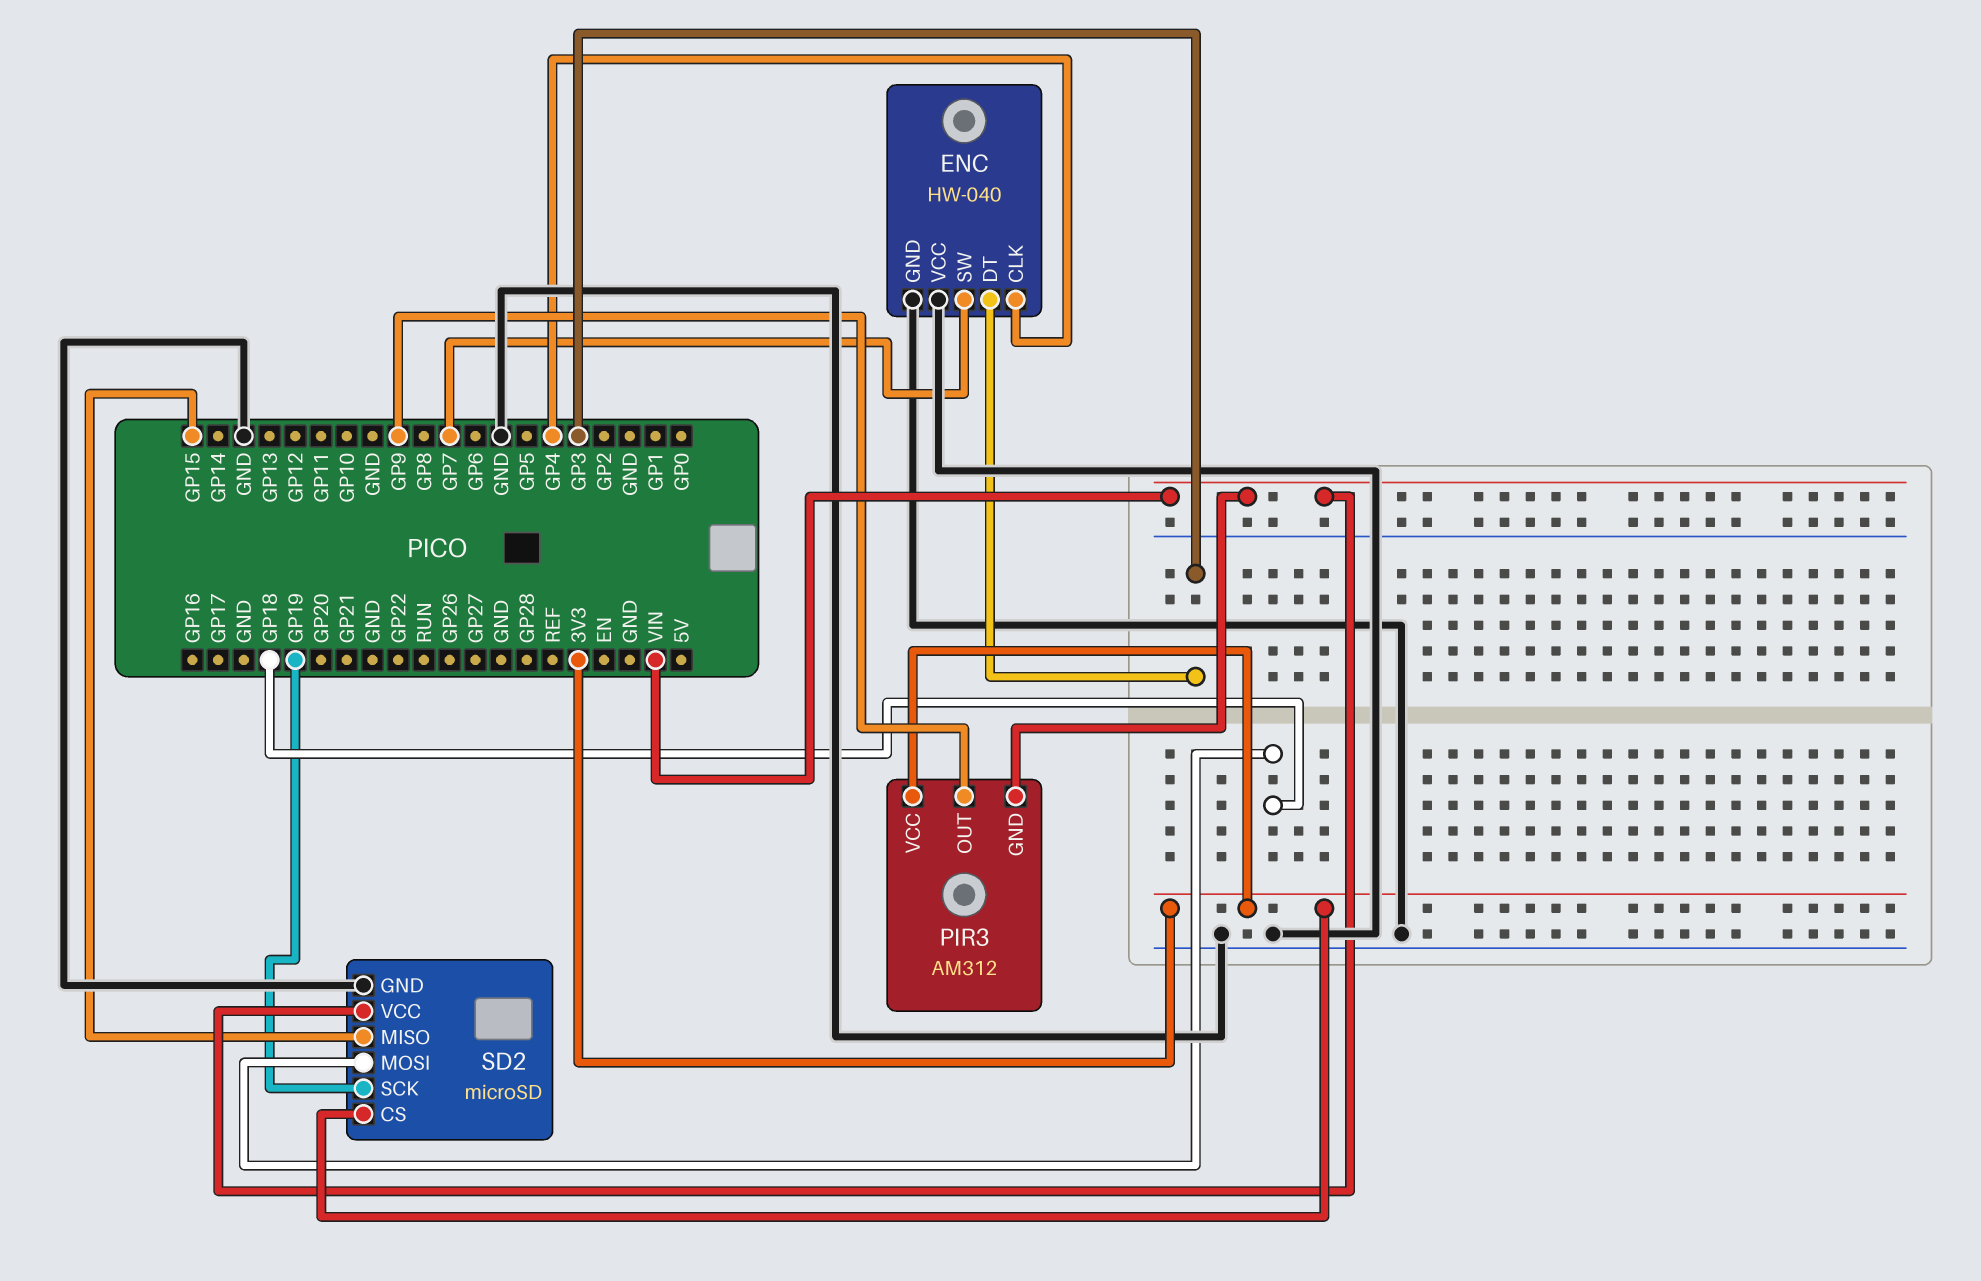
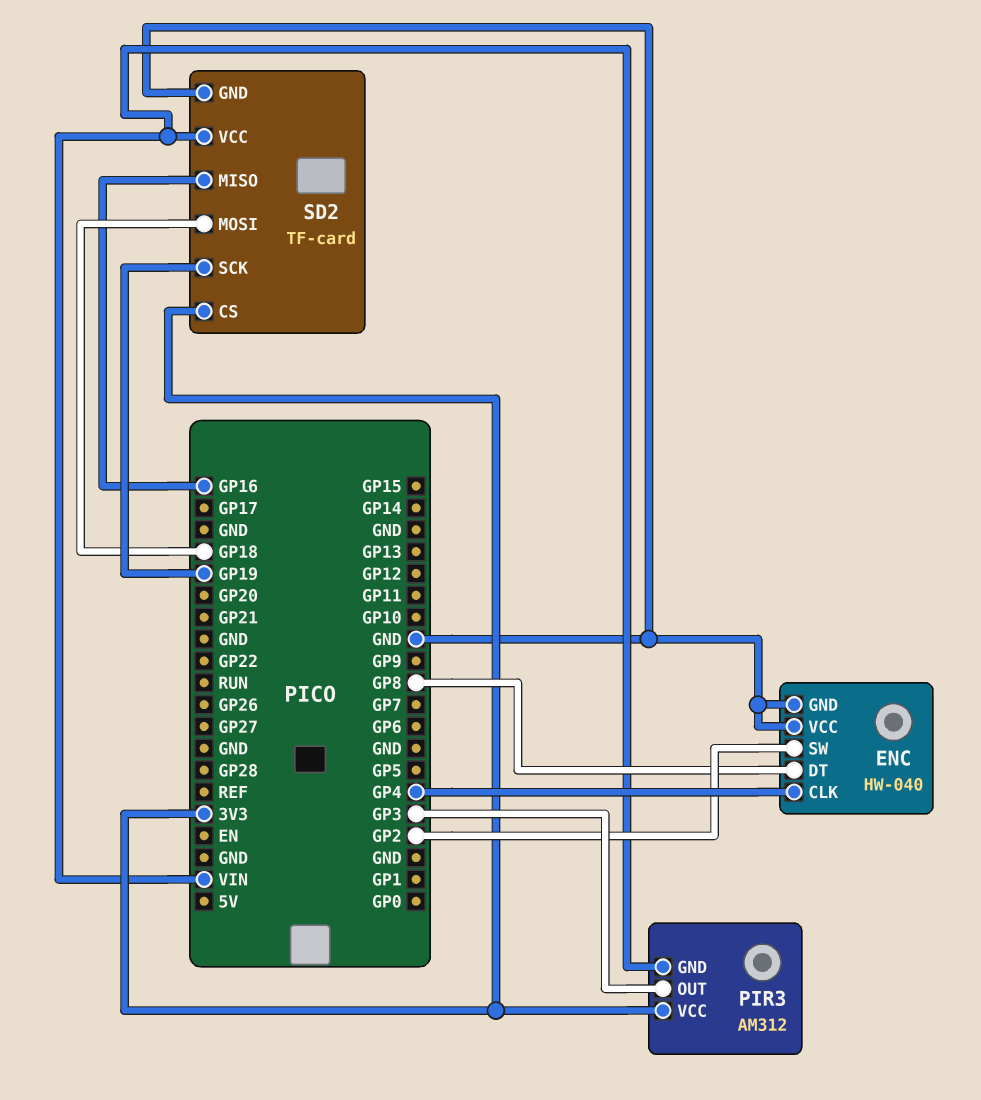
ENC pin DT: GP3 -> GP8
ENC pin SW: GP7 -> GP2
PIR3 pin OUT: GP9 -> GP3
SD2: microSD -> TF-card
SD2 pin MISO: GP15 -> GP16

